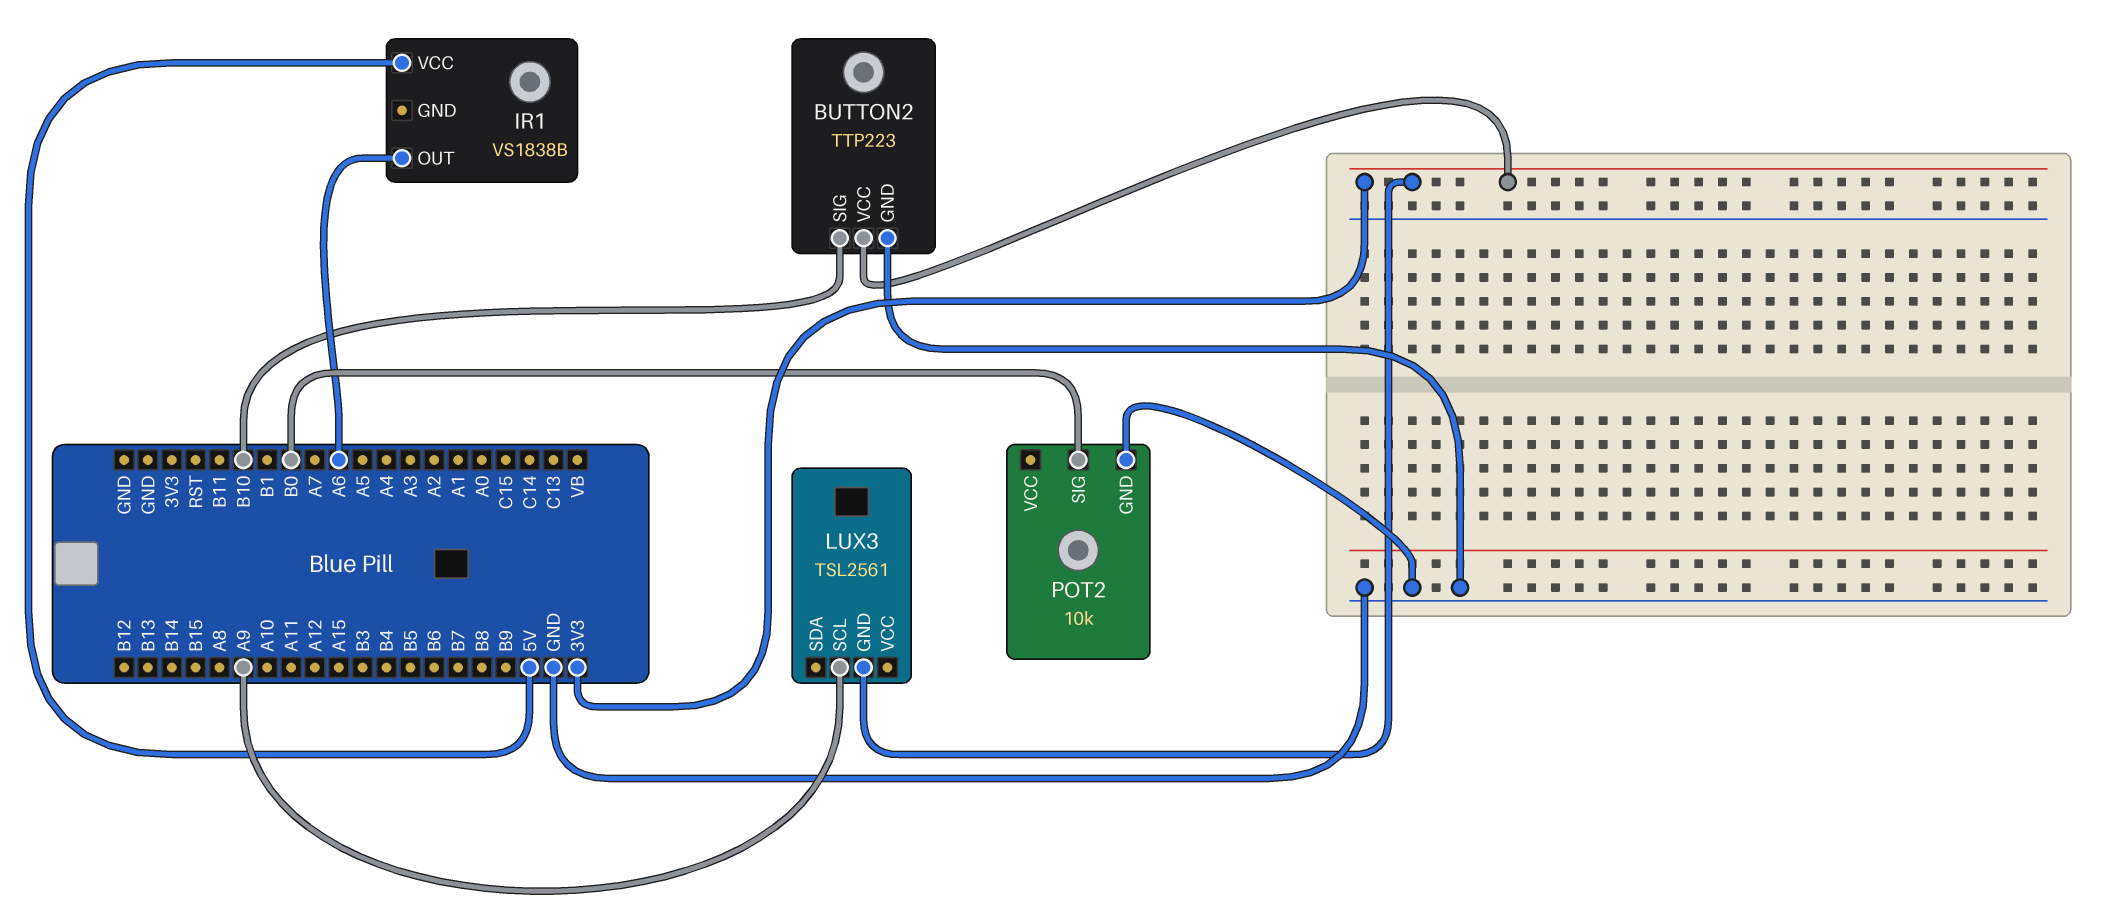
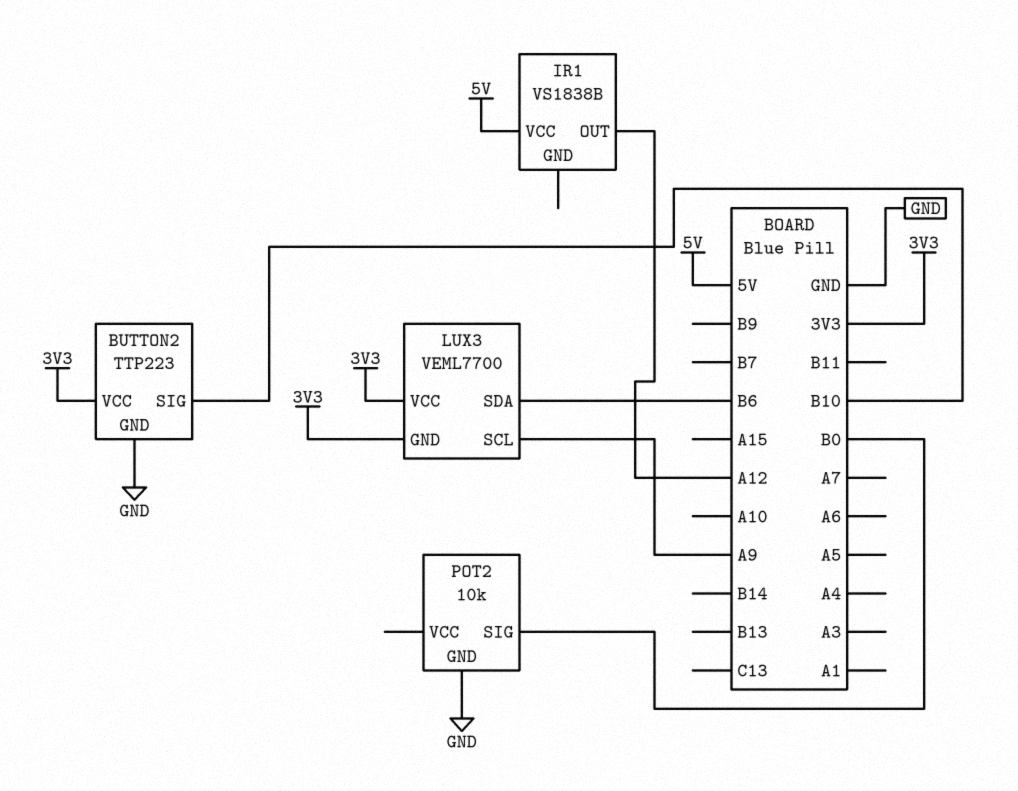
IR1 pin OUT: A6 -> A12
LUX3: TSL2561 -> VEML7700
LUX3 pin SDA: none -> B6
LUX3 pin VCC: none -> 3V3

